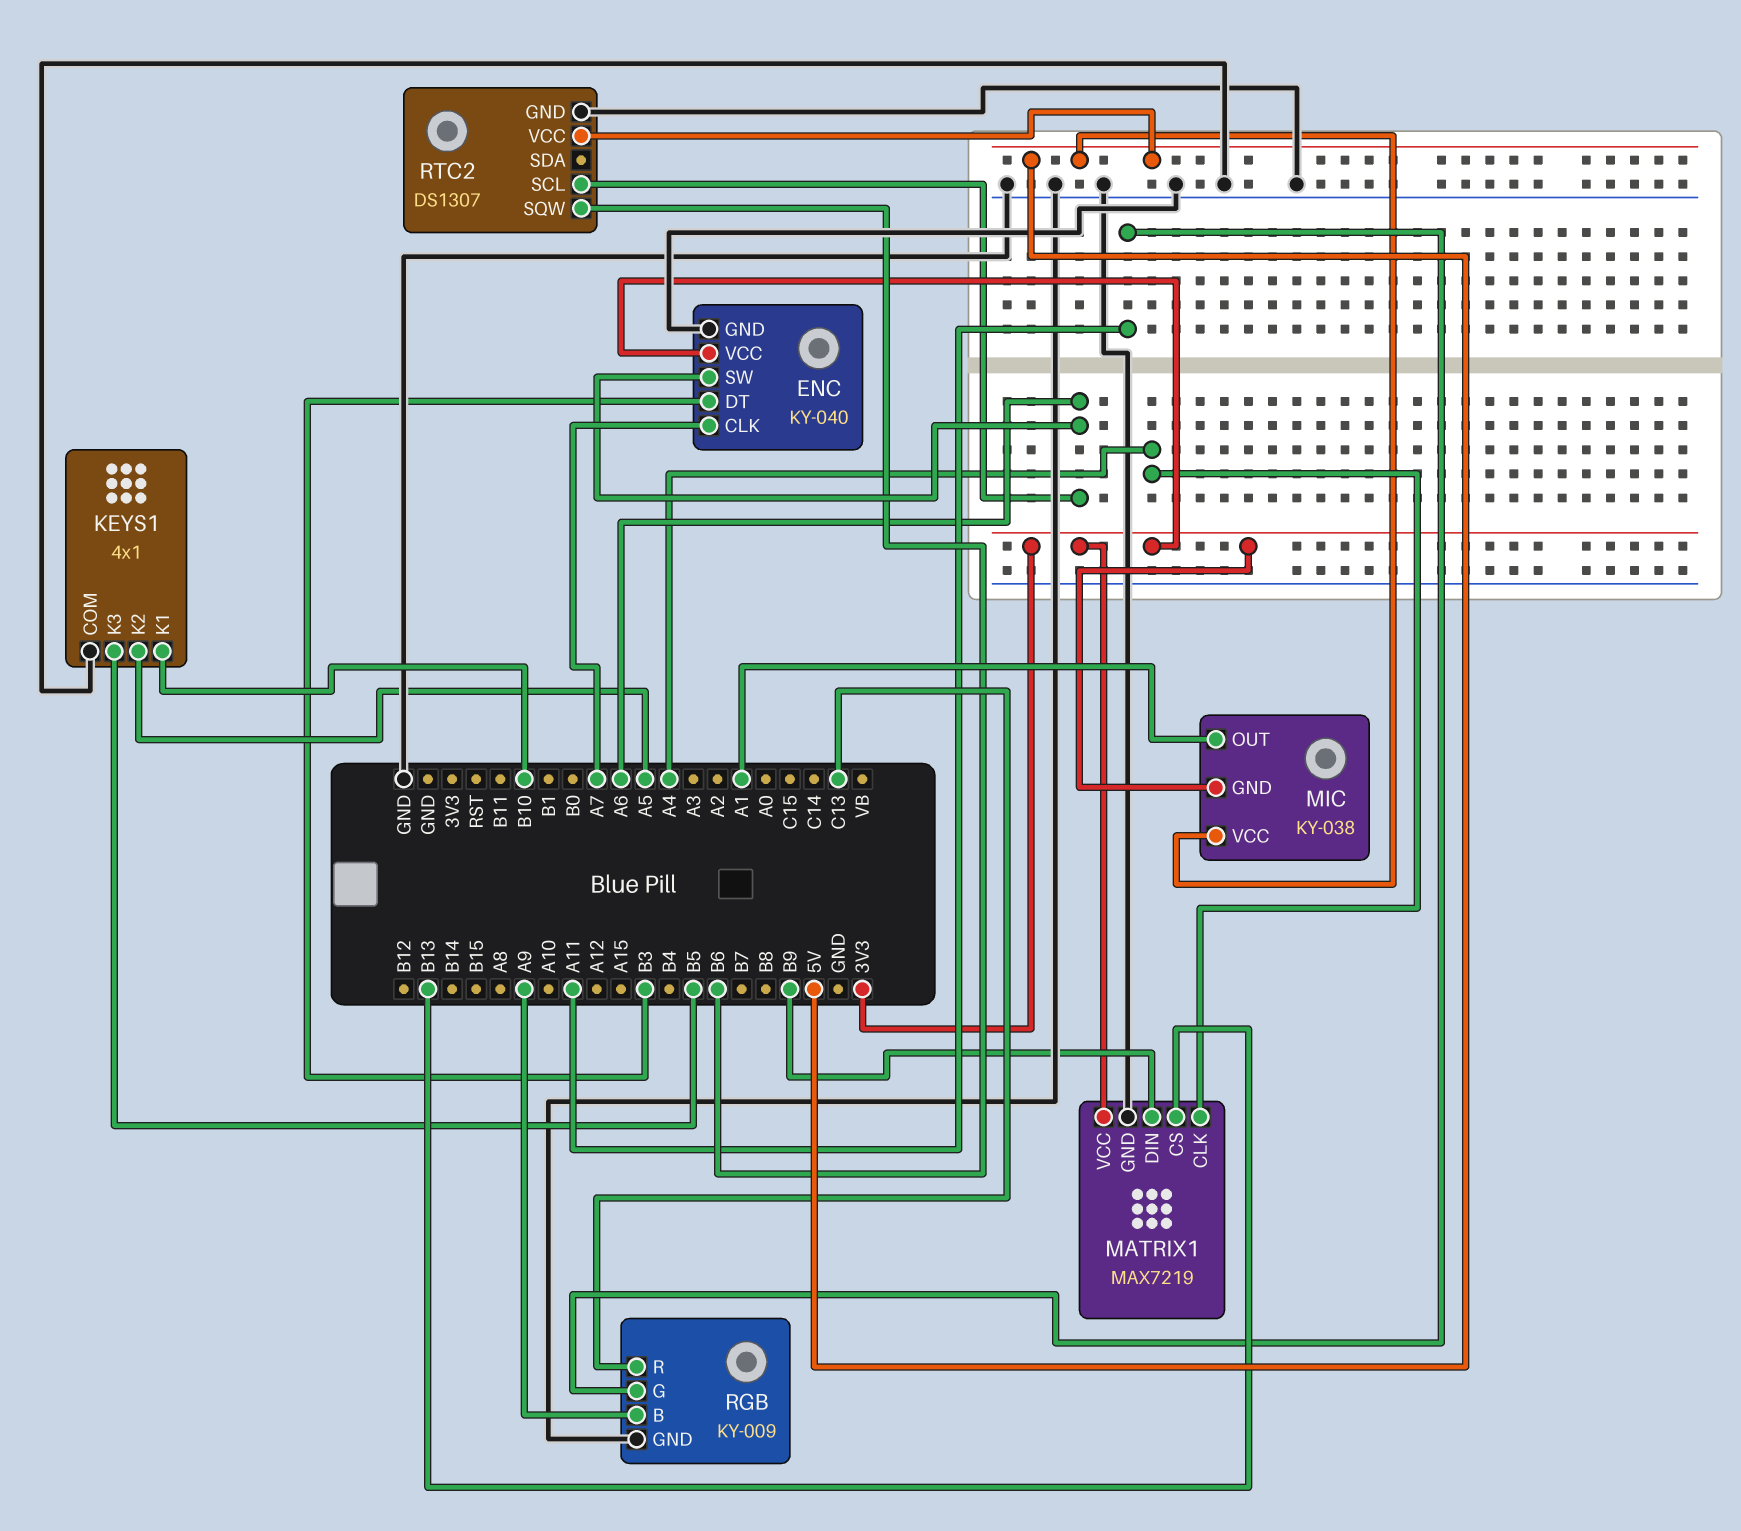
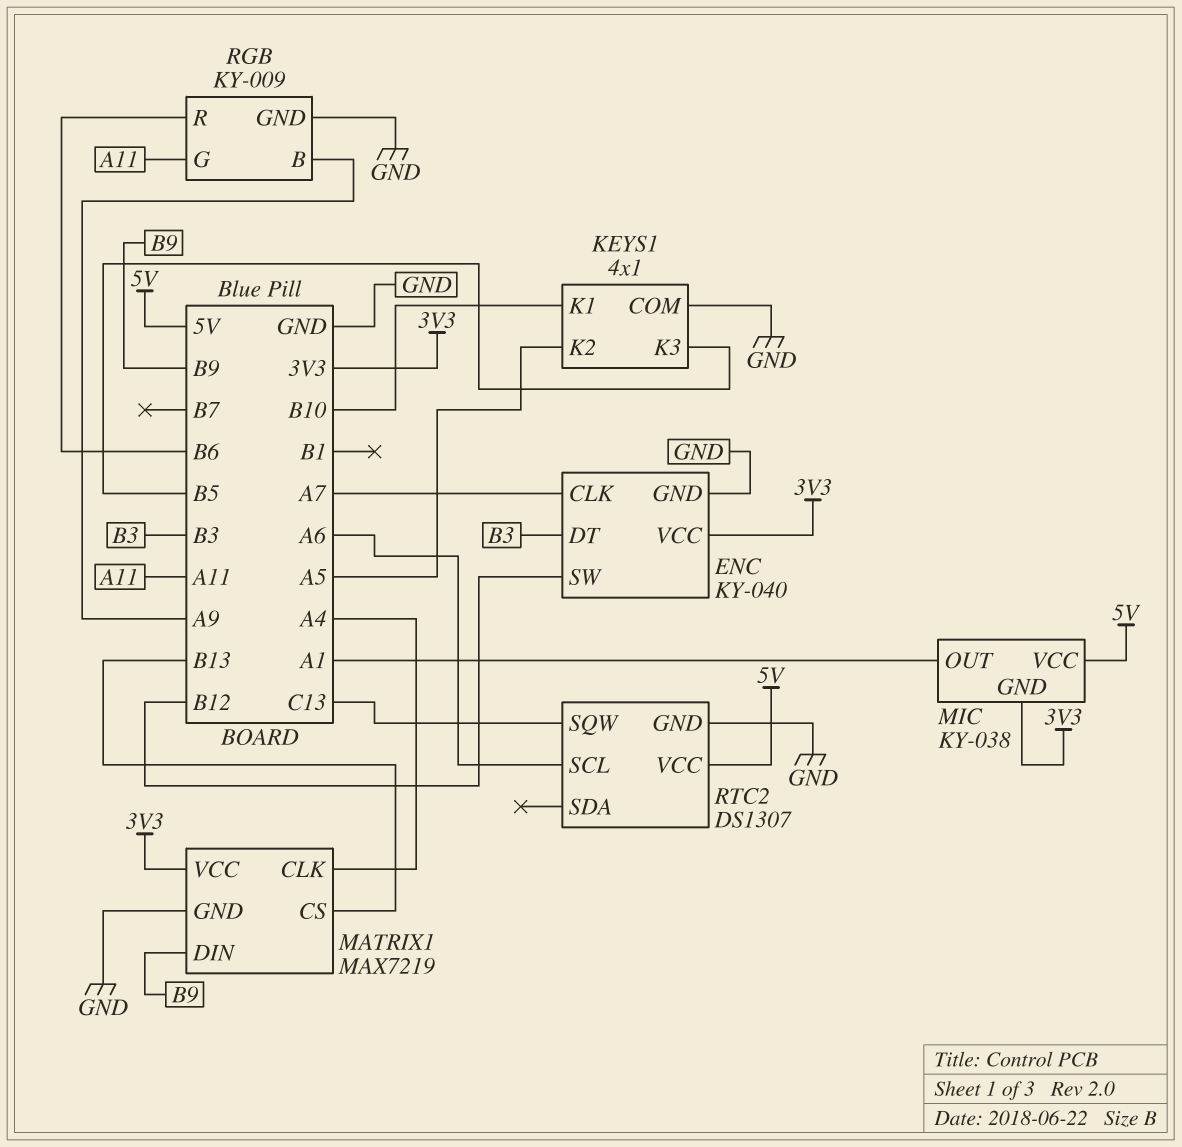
ENC pin SW: A6 -> B12
RGB pin R: C13 -> B6
RTC2 pin SQW: B6 -> C13

